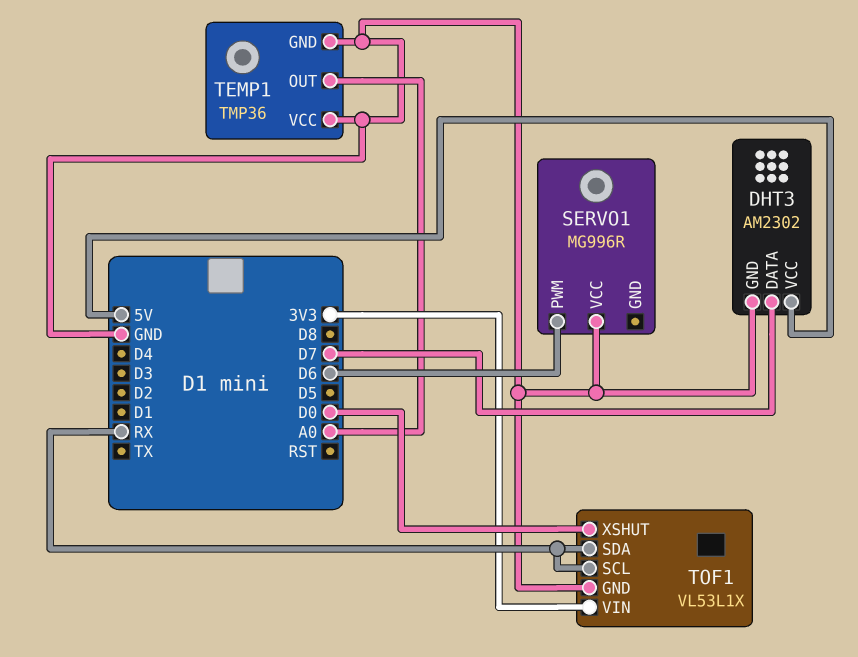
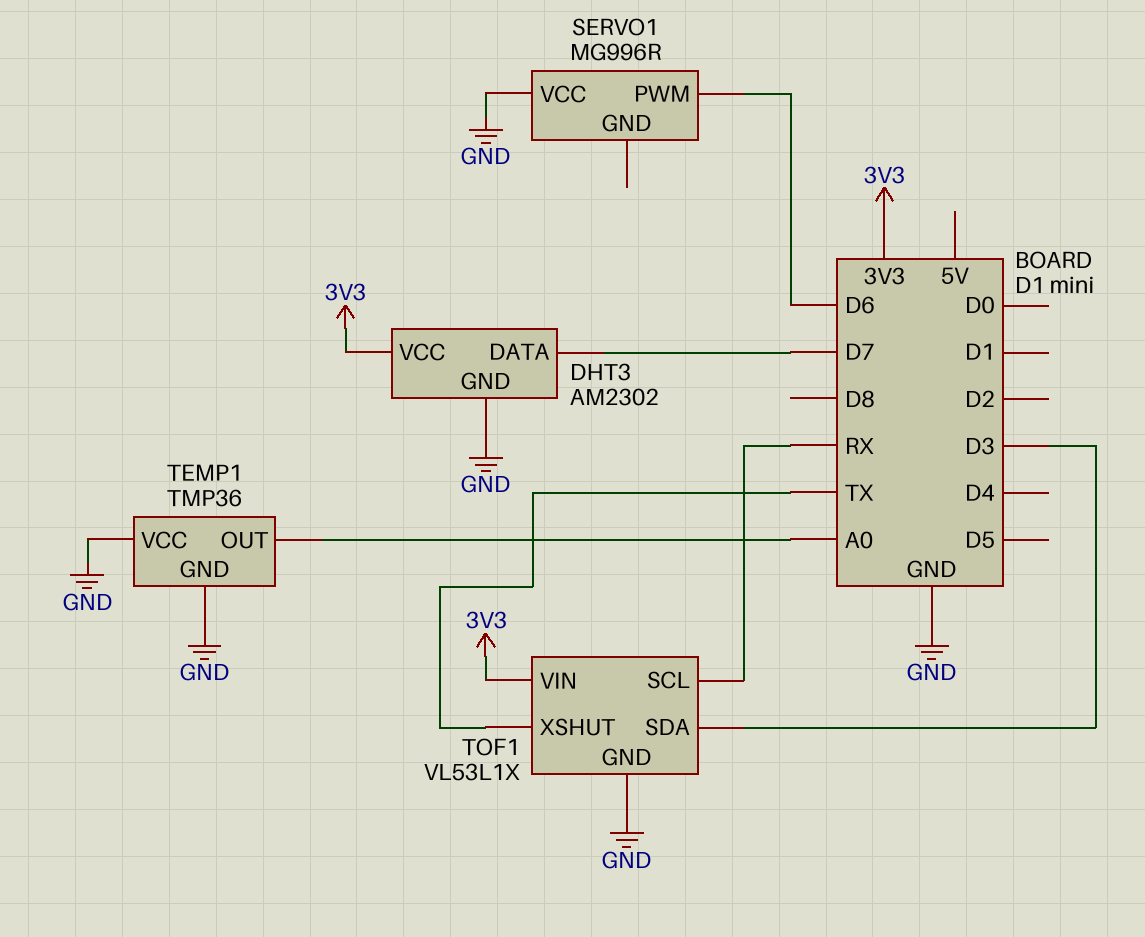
DHT3 pin VCC: 5V -> 3V3
TOF1 pin SDA: RX -> D3
TOF1 pin XSHUT: D0 -> TX

